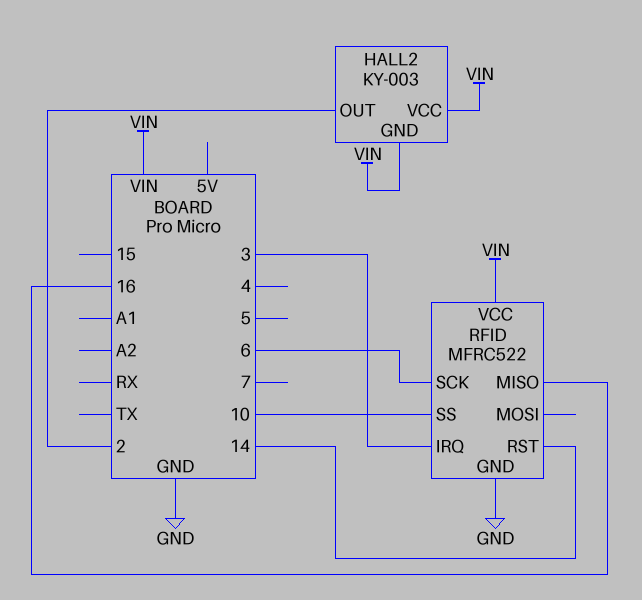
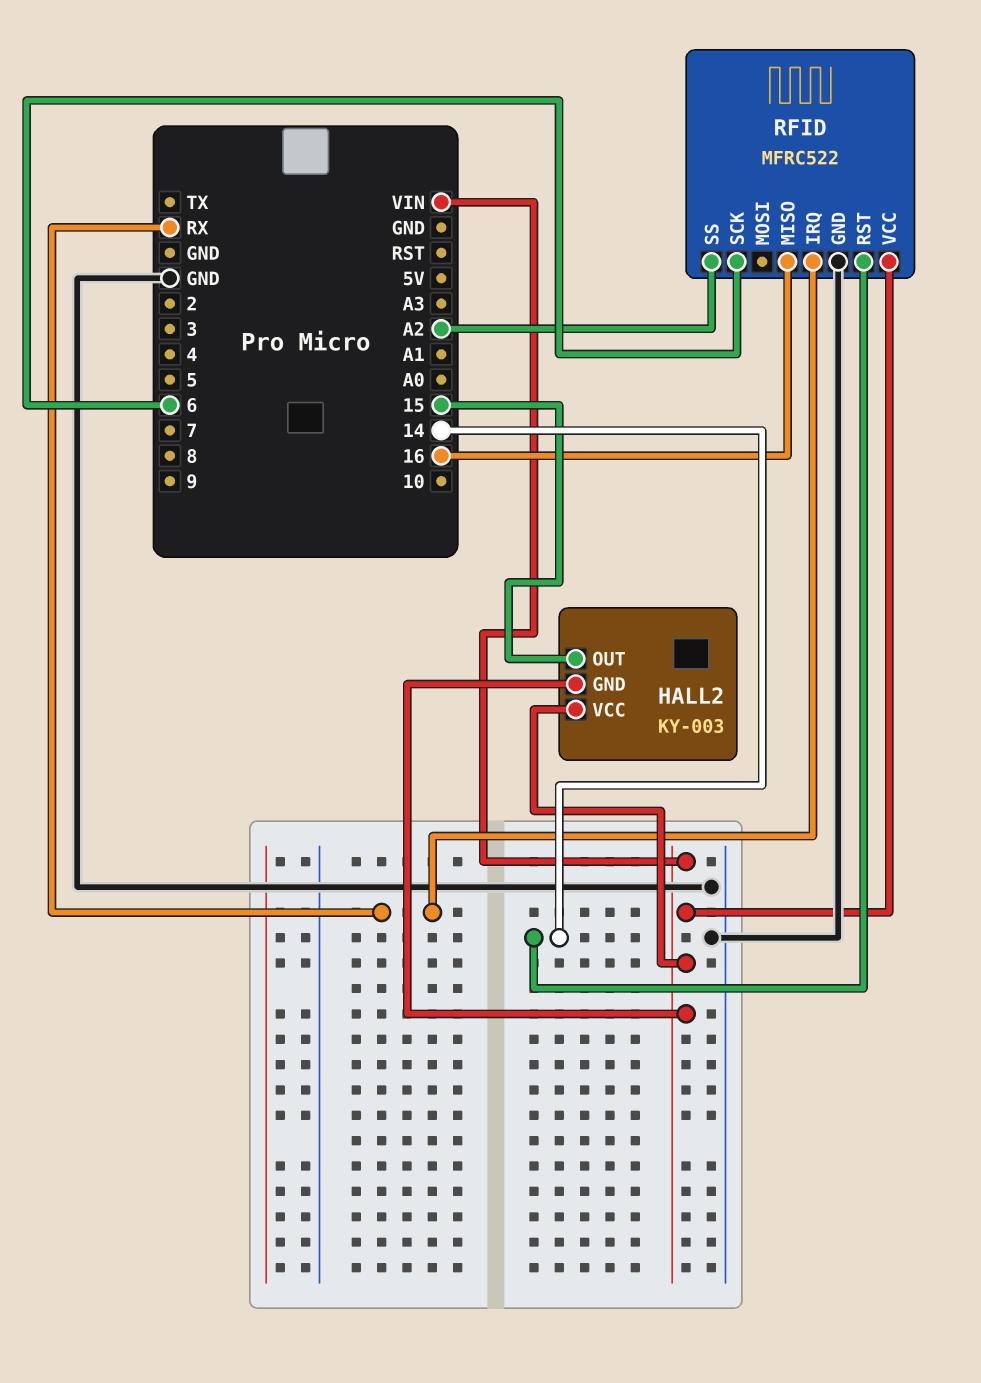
HALL2 pin OUT: 2 -> 15
RFID pin IRQ: 3 -> RX
RFID pin SS: 10 -> A2

